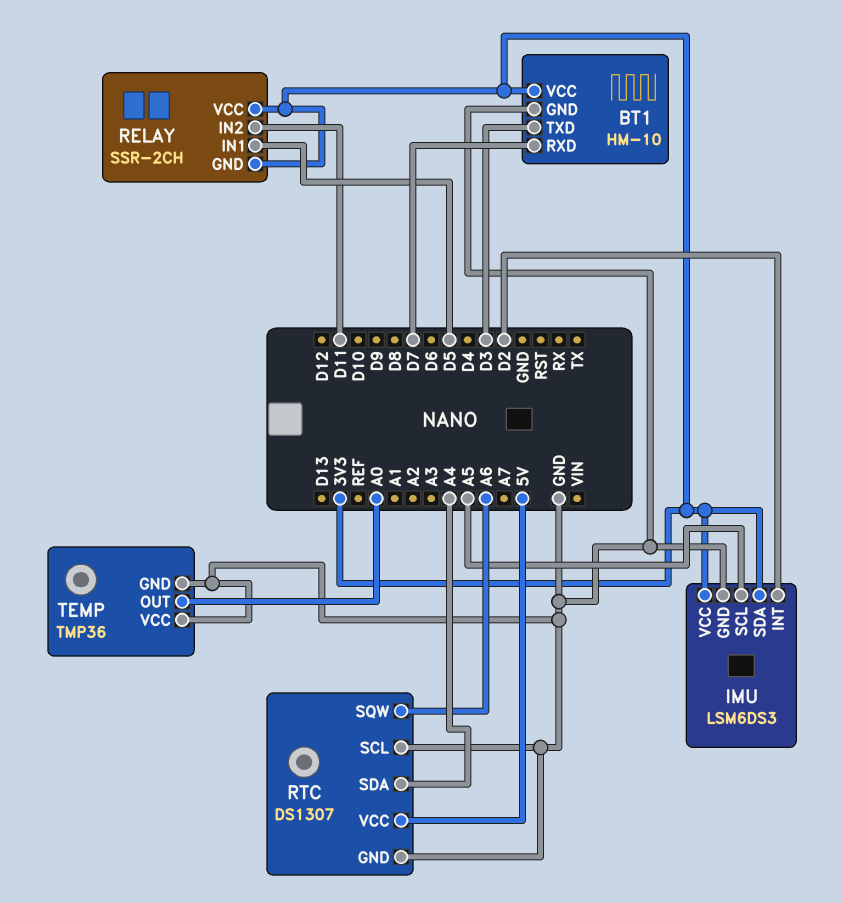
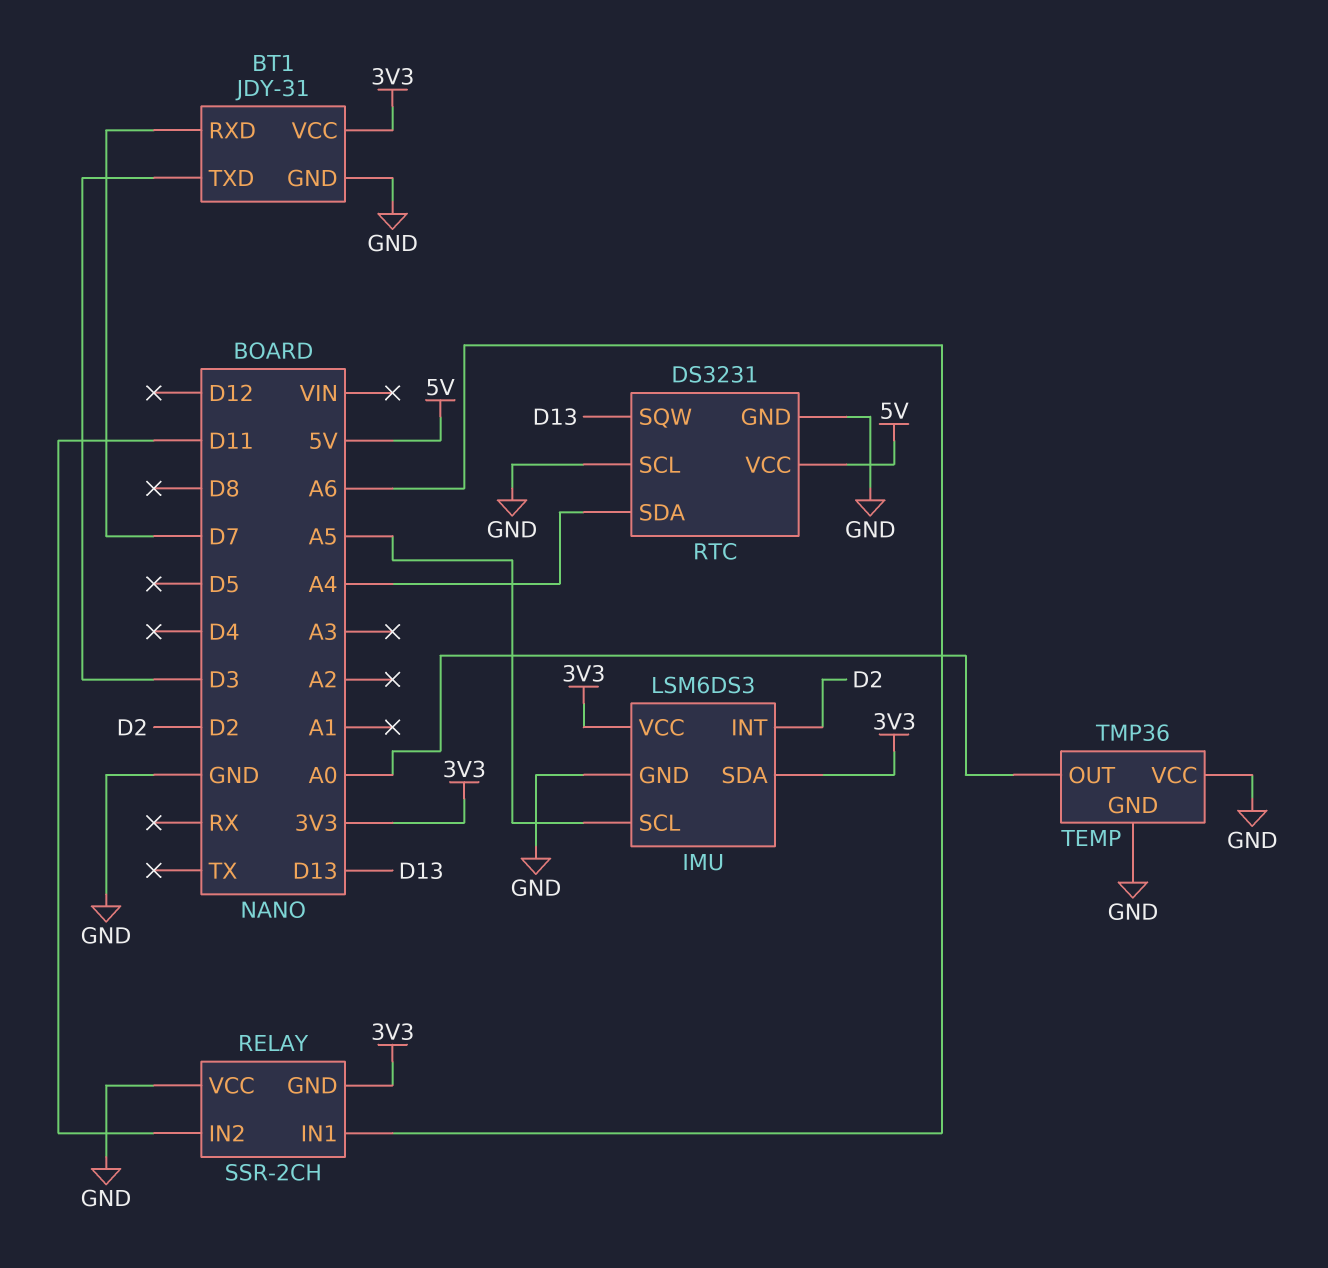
BT1: HM-10 -> JDY-31
RELAY pin IN1: D5 -> A6
RELAY pin VCC: 3V3 -> GND
RTC: DS1307 -> DS3231
RTC pin SQW: A6 -> D13

